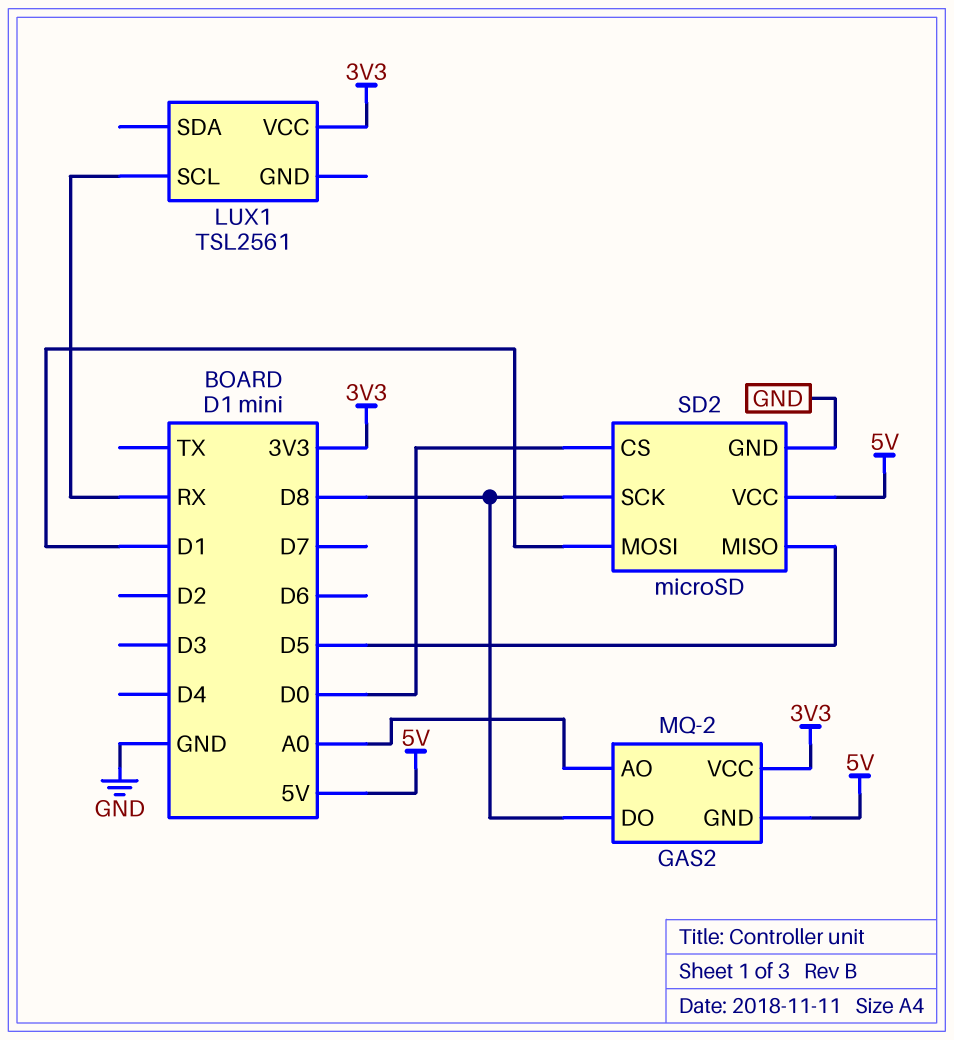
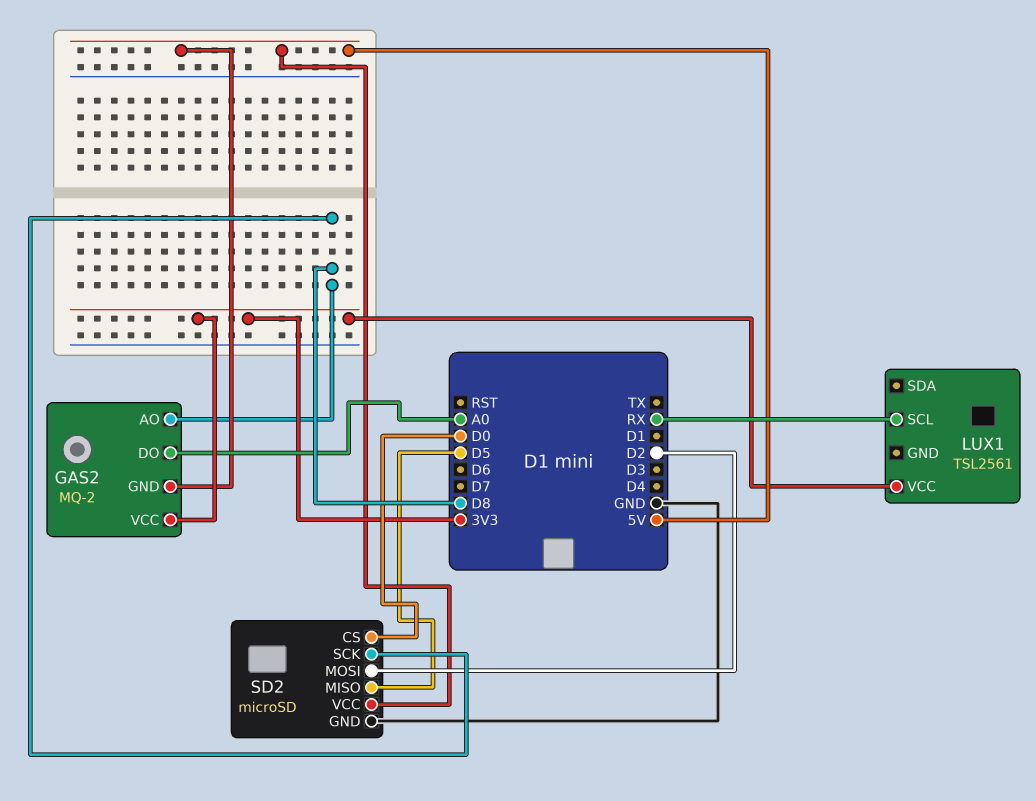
GAS2 pin AO: A0 -> D8
GAS2 pin DO: D8 -> A0
SD2 pin MOSI: D1 -> D2

